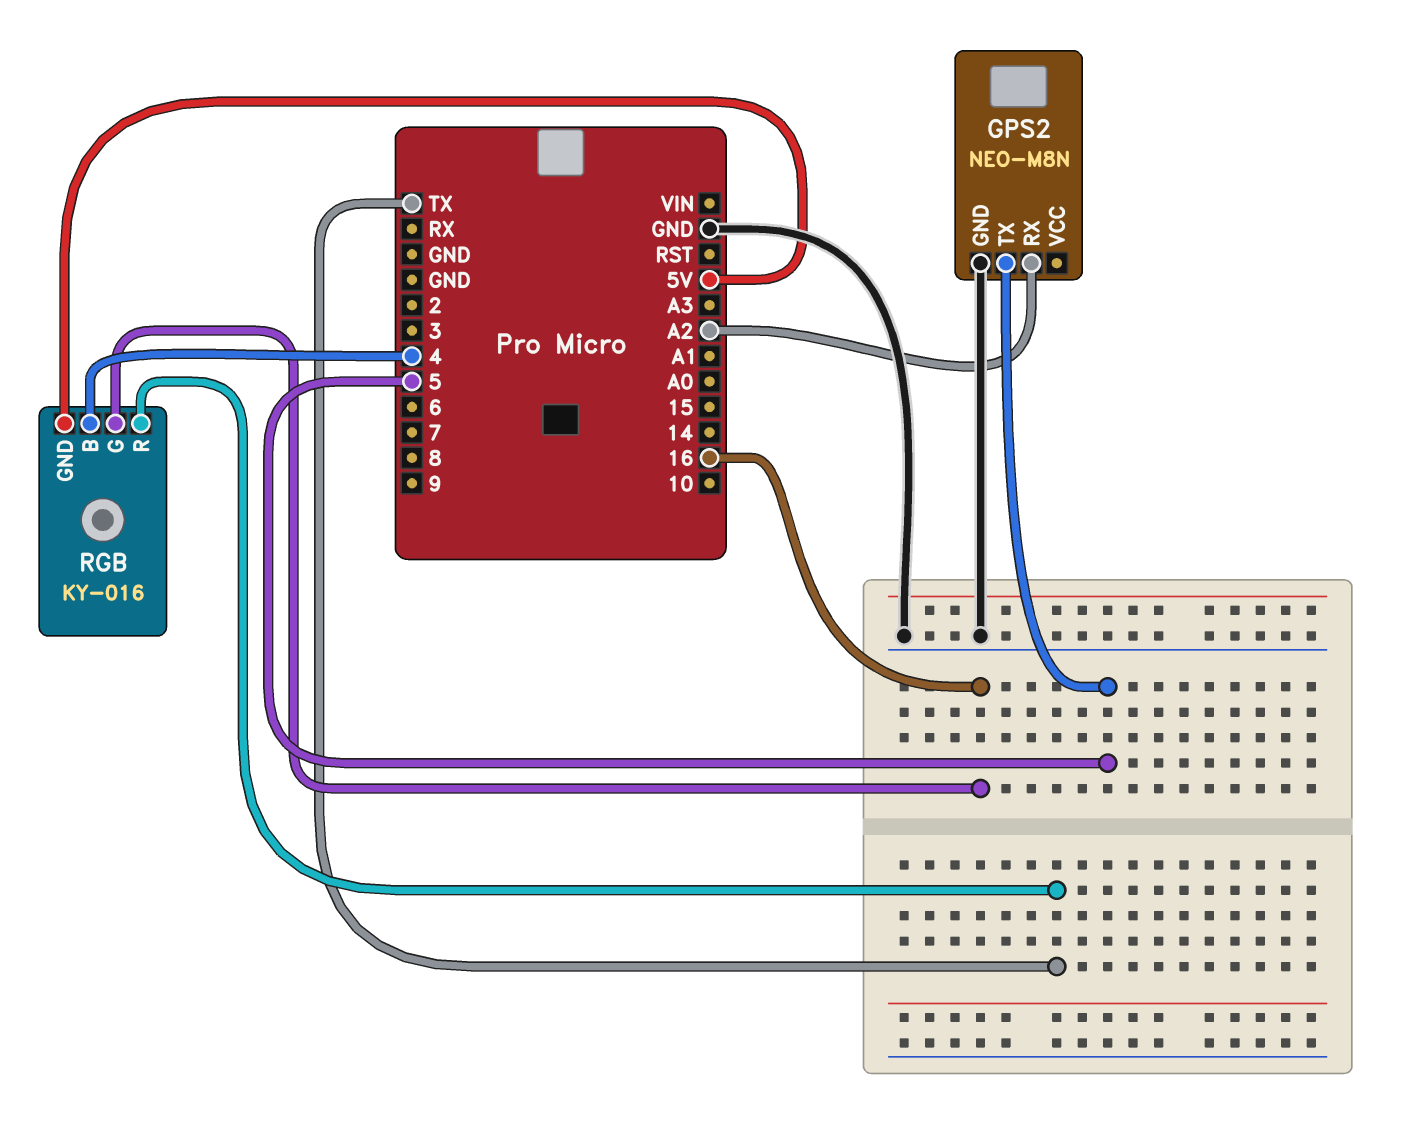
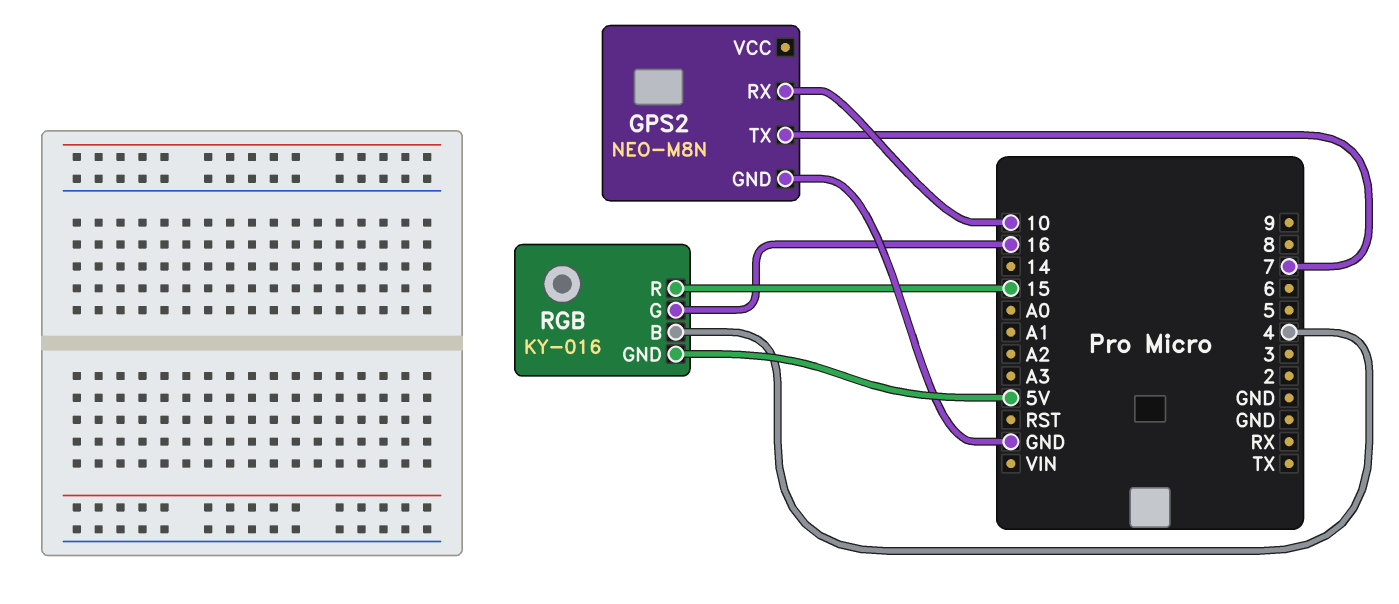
GPS2 pin RX: A2 -> 10
GPS2 pin TX: 5 -> 7
RGB pin R: TX -> 15

